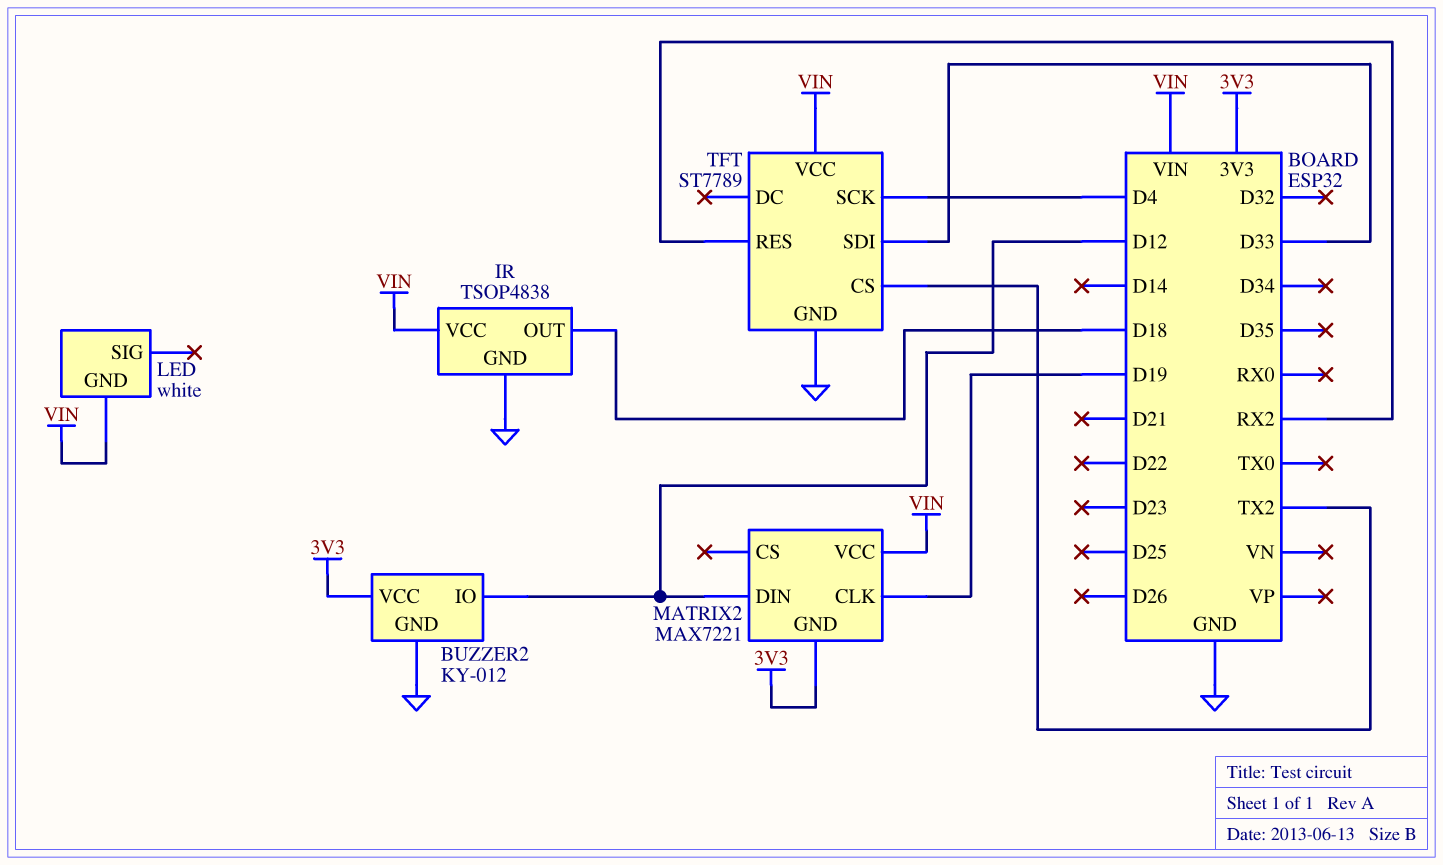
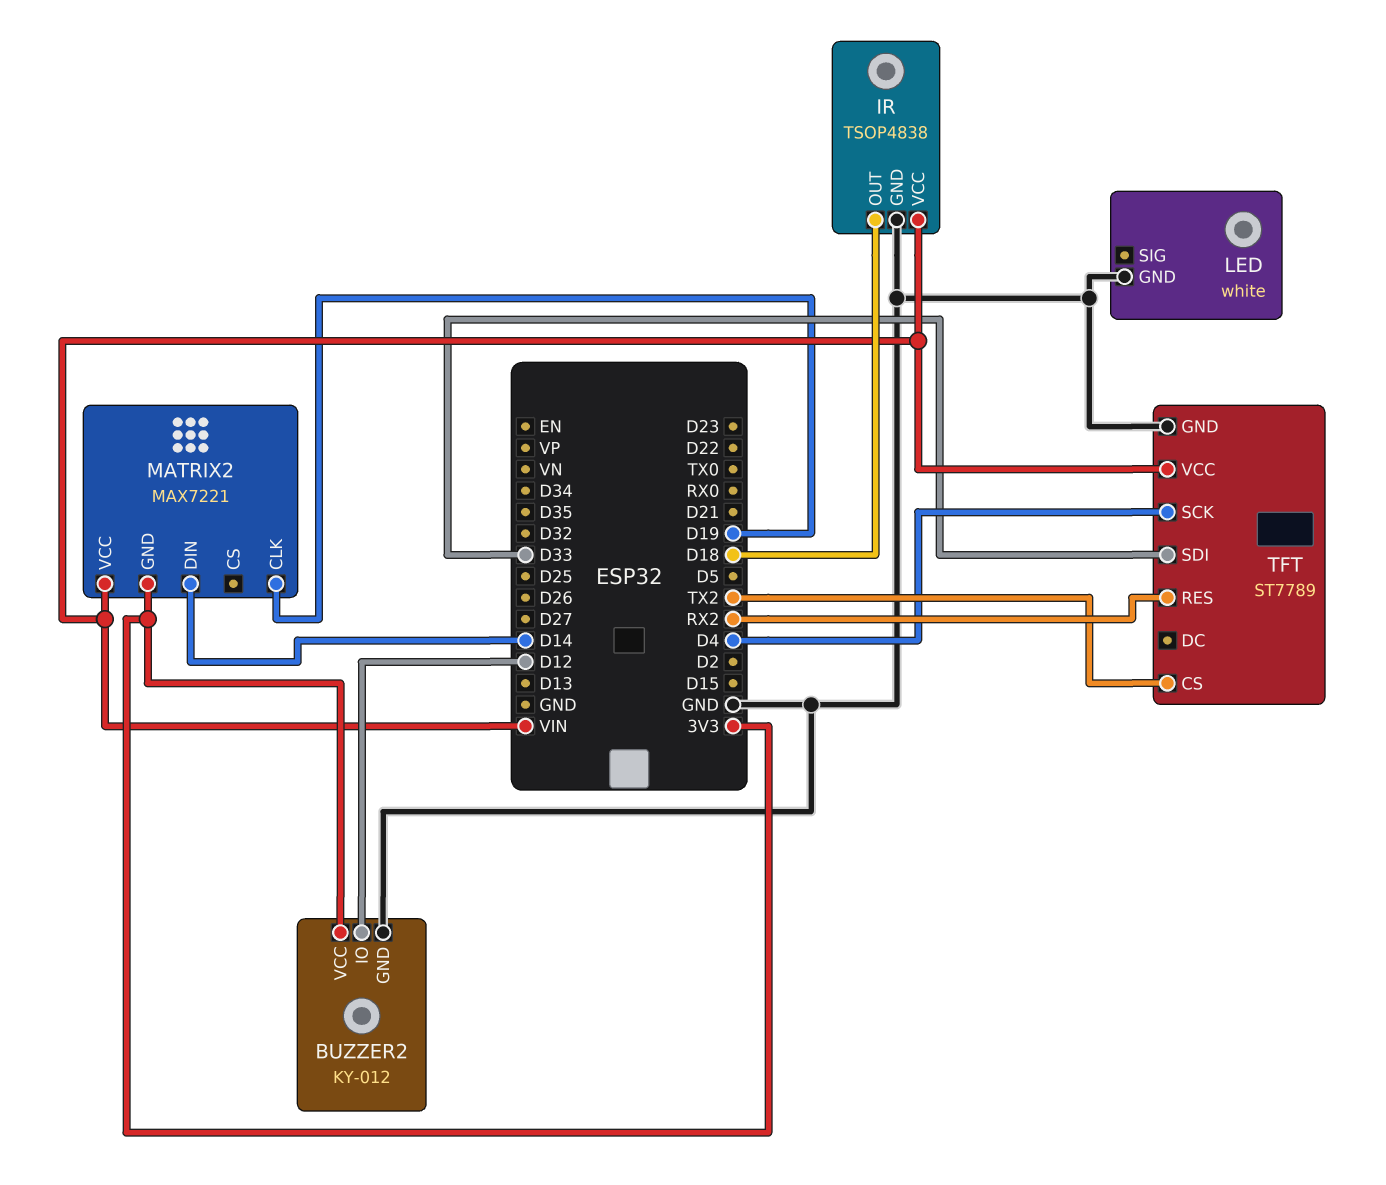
LED pin GND: VIN -> GND
MATRIX2 pin DIN: D12 -> D14

